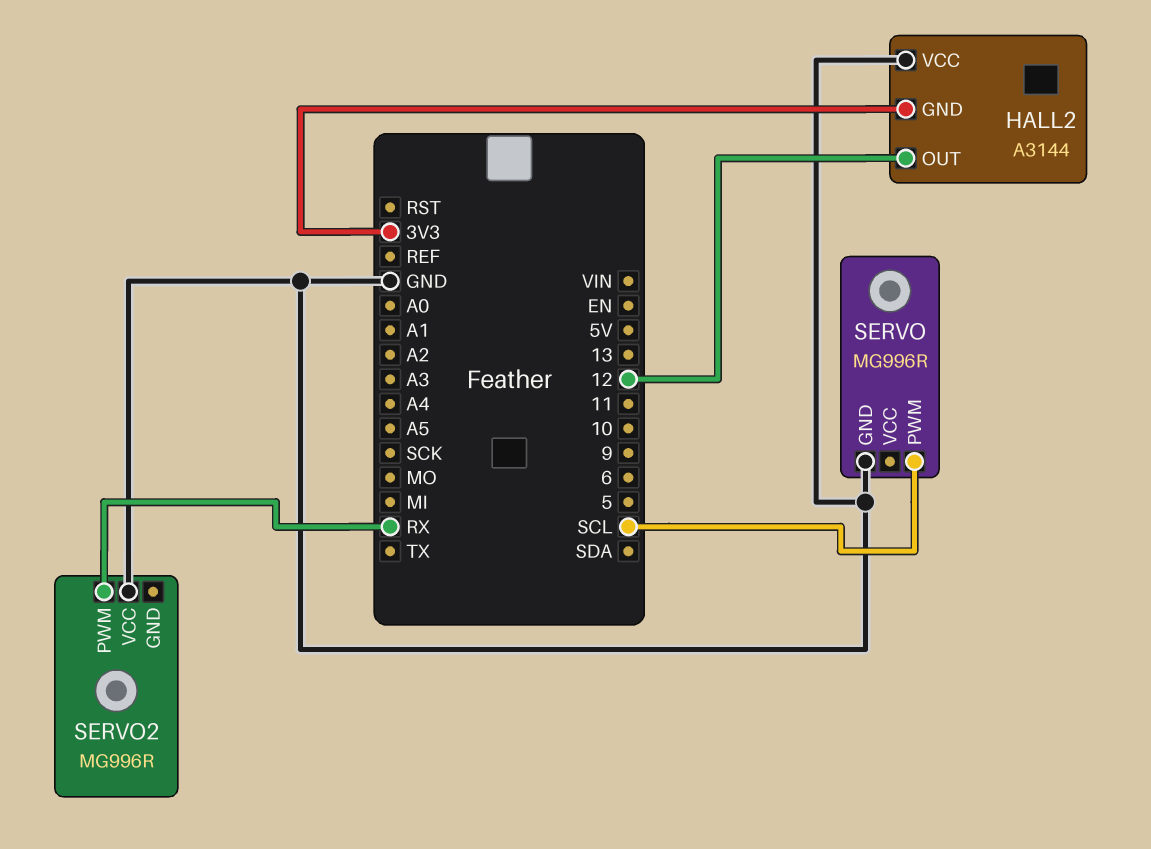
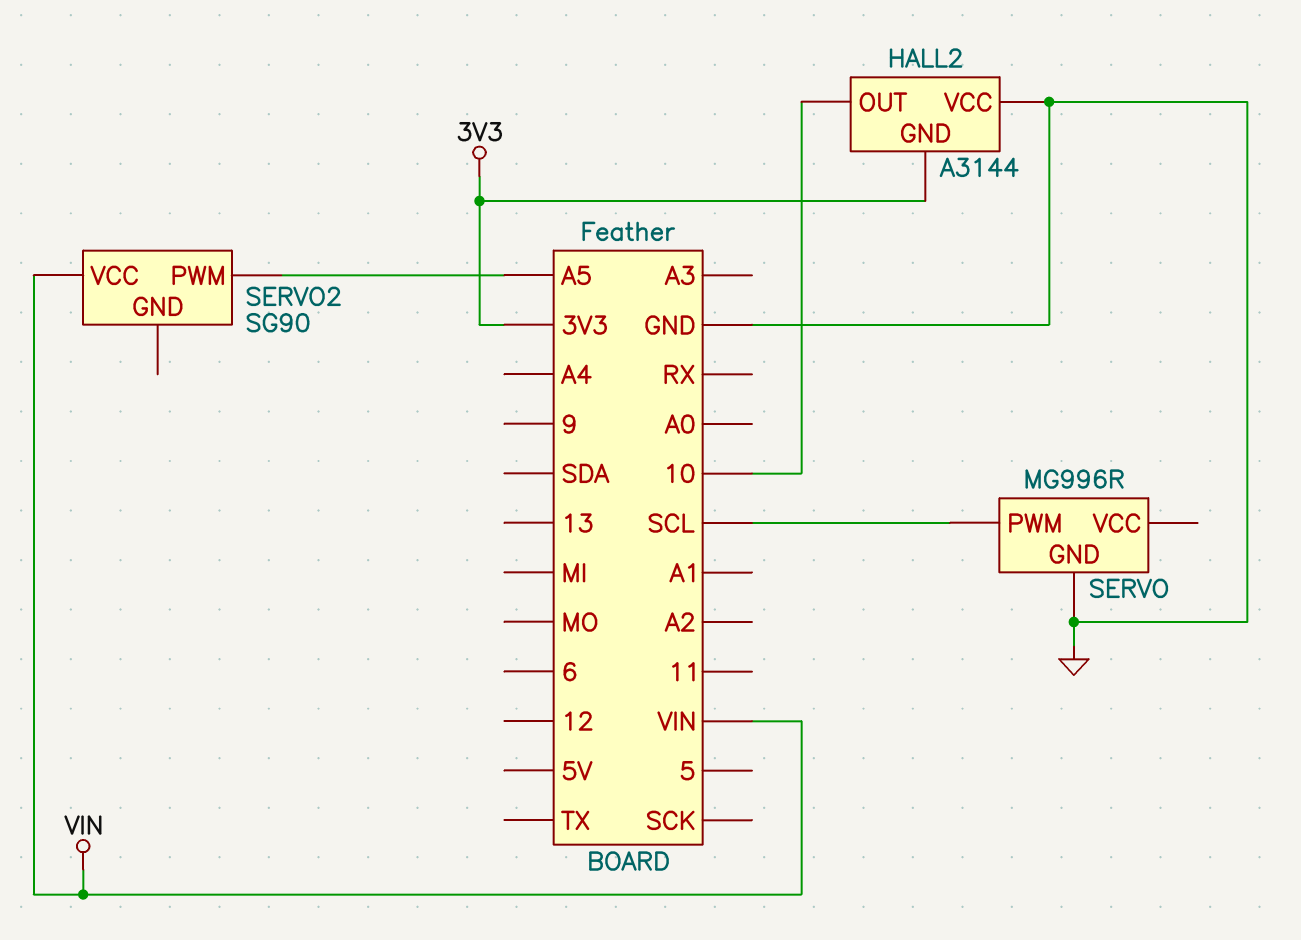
HALL2 pin OUT: 12 -> 10
SERVO2: MG996R -> SG90
SERVO2 pin PWM: RX -> A5
SERVO2 pin VCC: GND -> VIN

